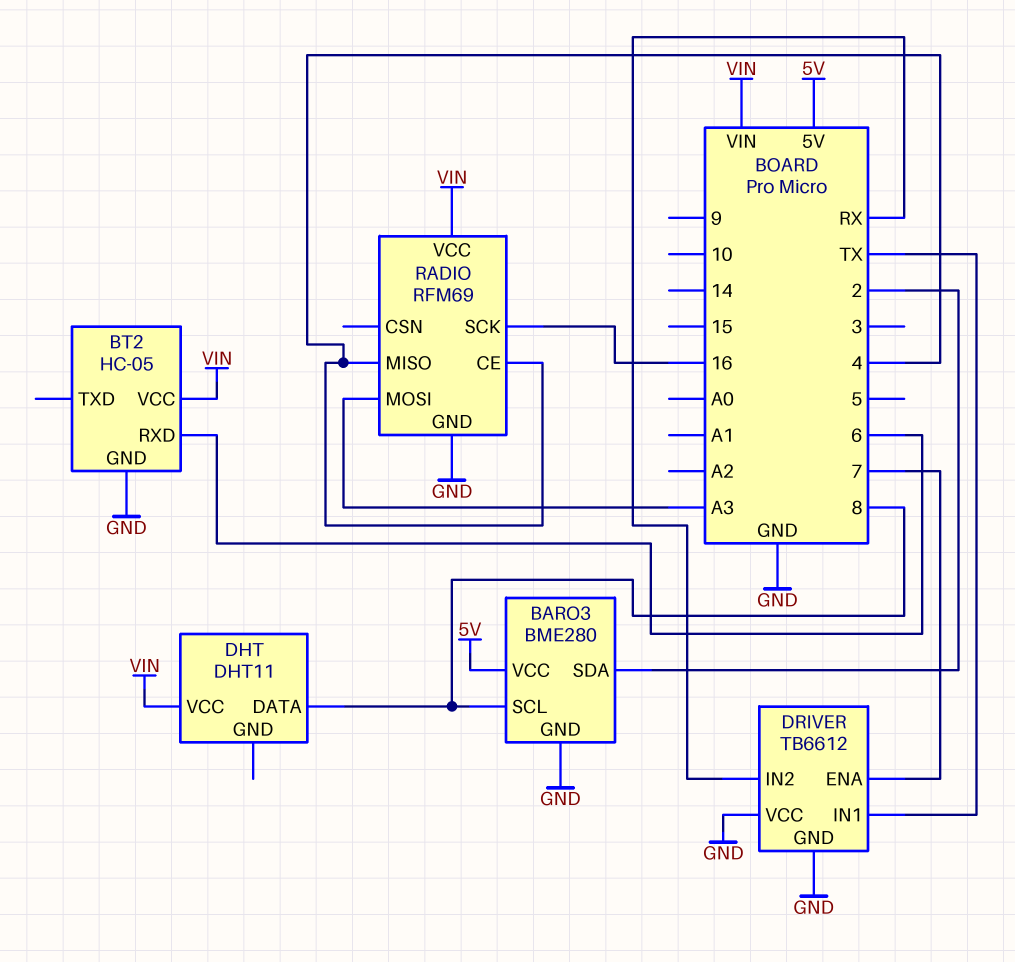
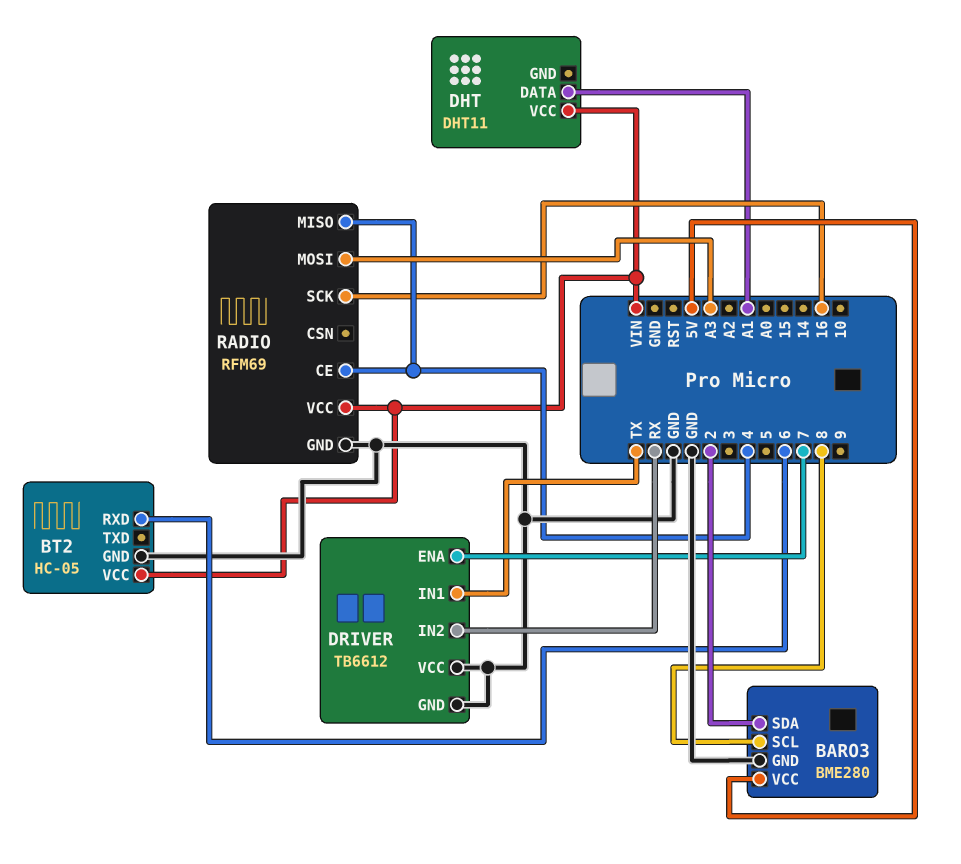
DHT pin DATA: 8 -> A1

